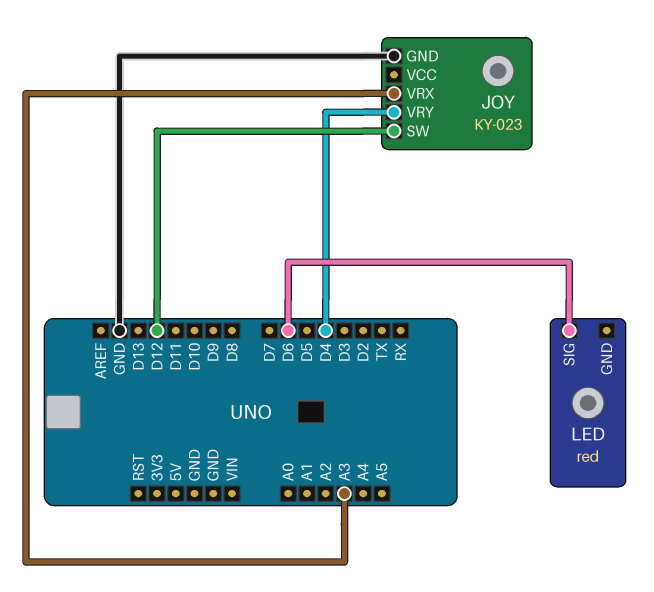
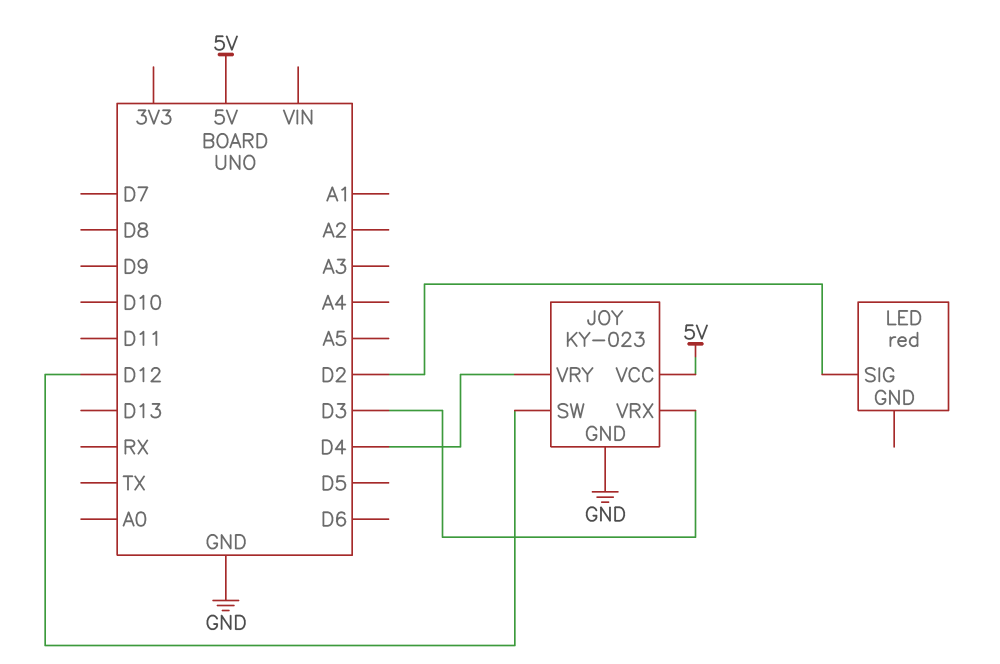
JOY pin VCC: none -> 5V
JOY pin VRX: A3 -> D3
LED pin SIG: D6 -> D2

